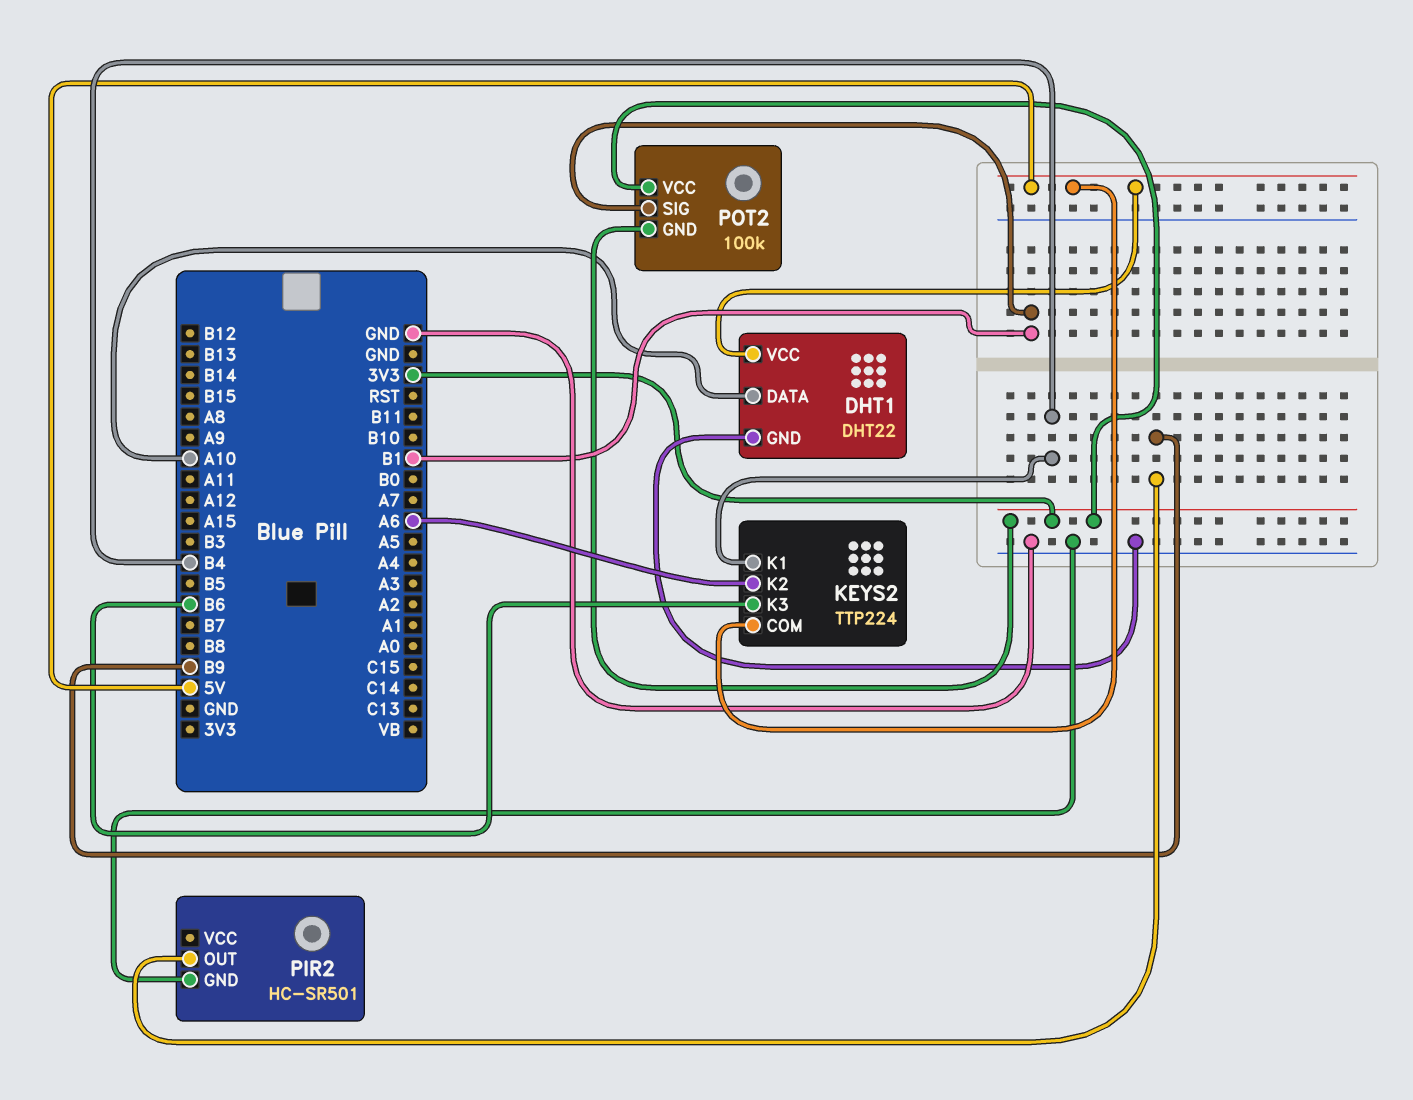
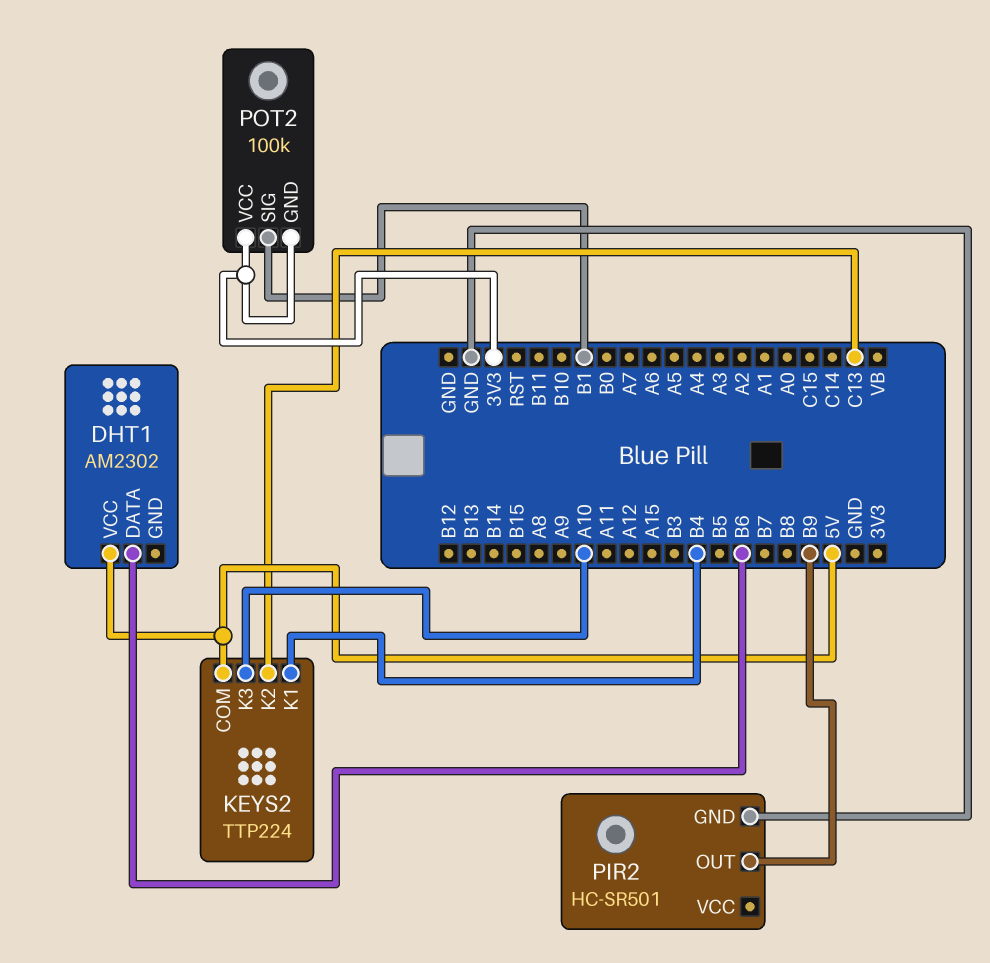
DHT1: DHT22 -> AM2302
DHT1 pin DATA: A10 -> B6
DHT1 pin GND: GND -> none
KEYS2 pin K2: A6 -> C13
KEYS2 pin K3: B6 -> A10

